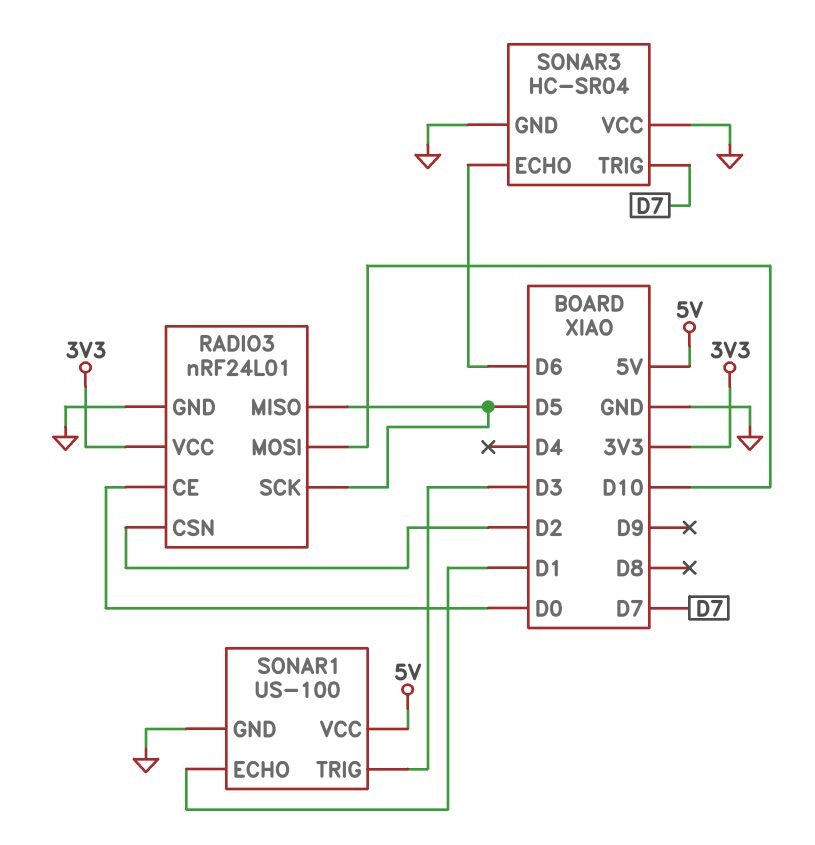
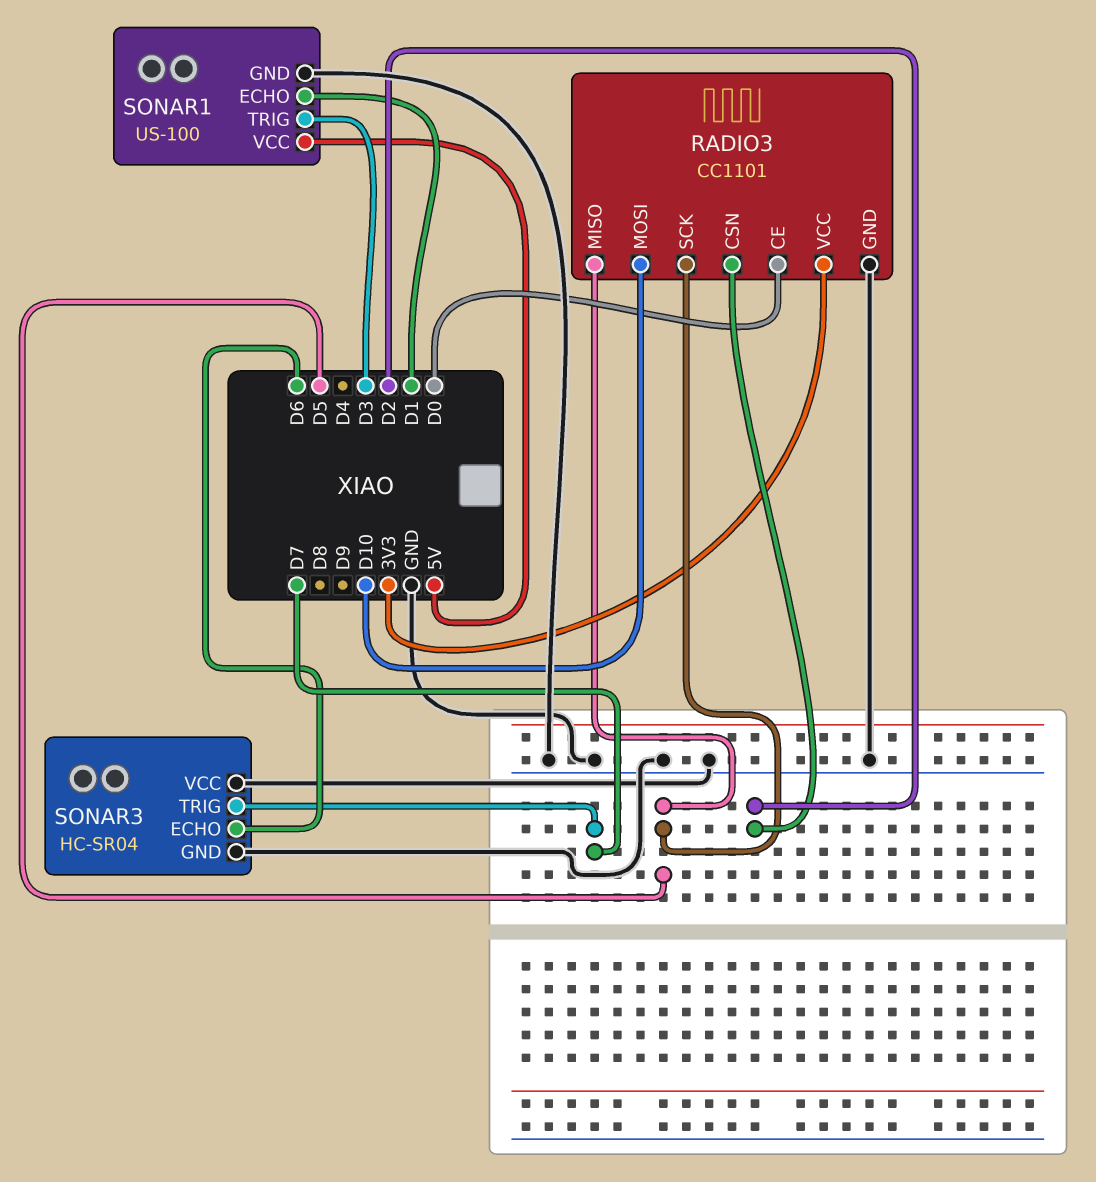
RADIO3: nRF24L01 -> CC1101

